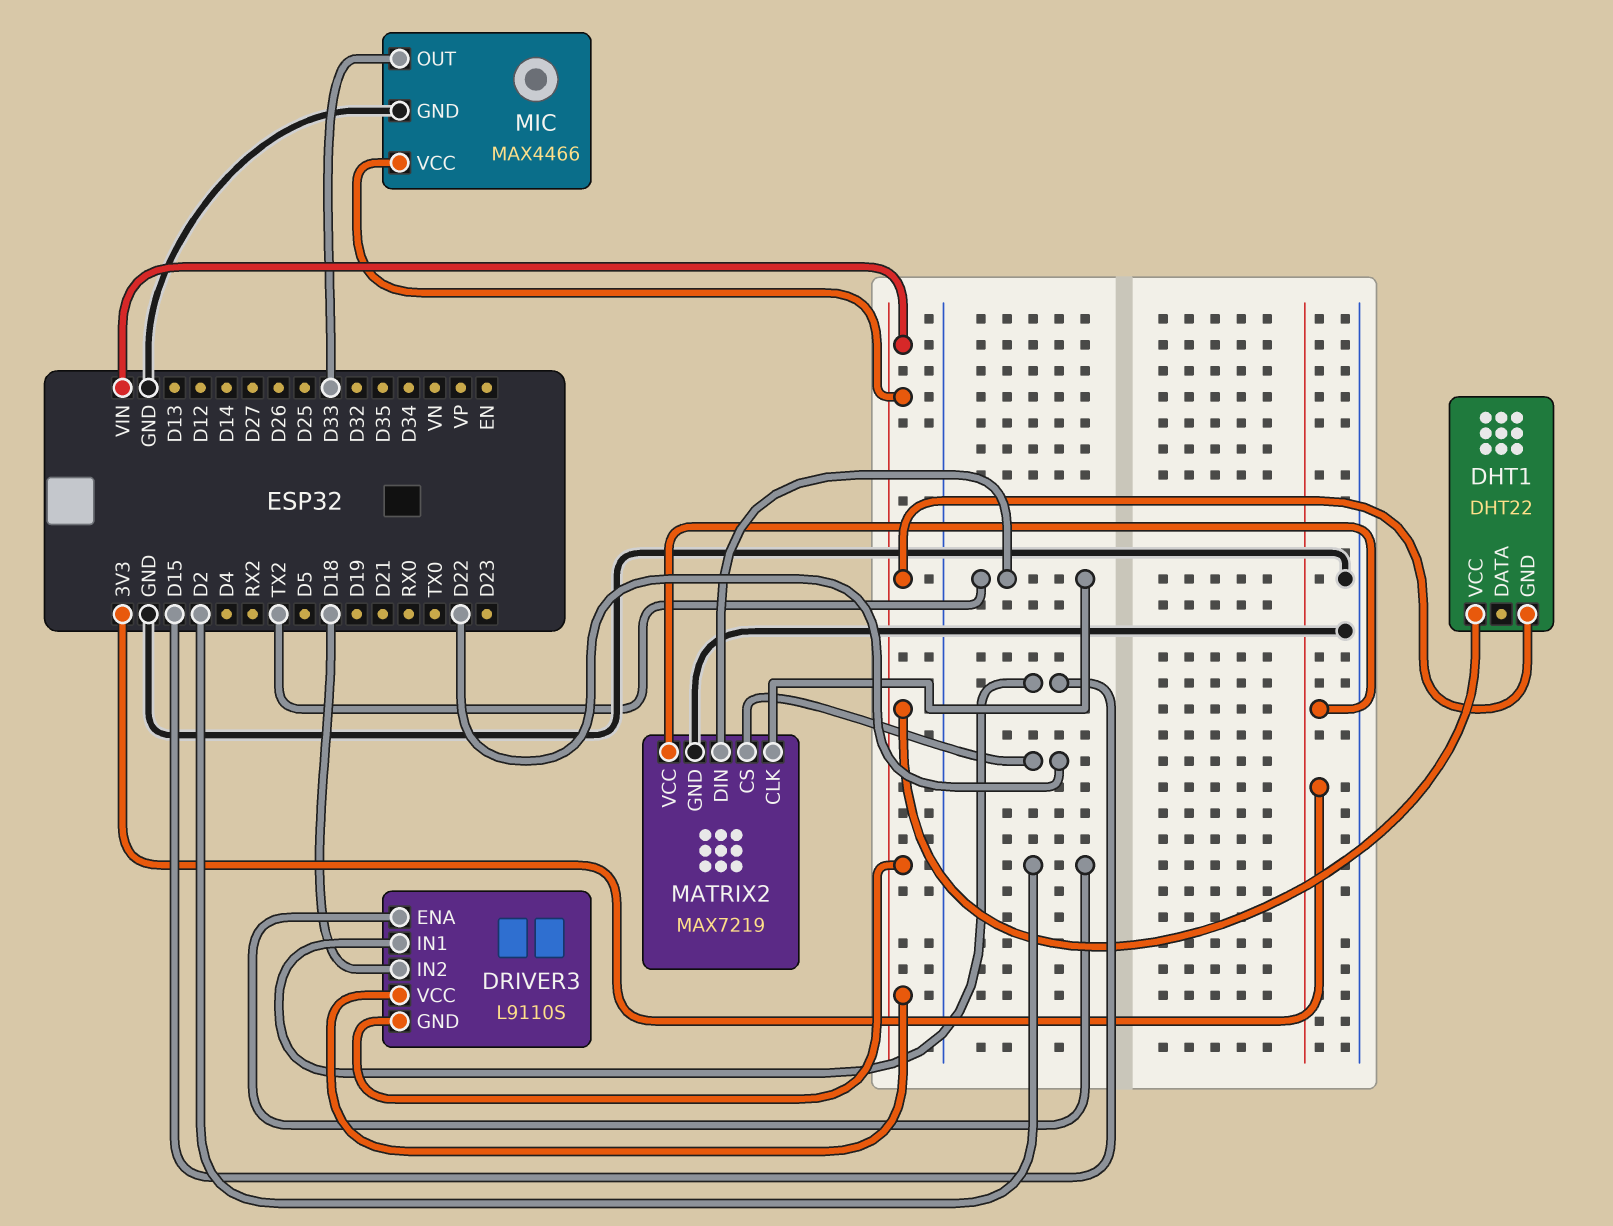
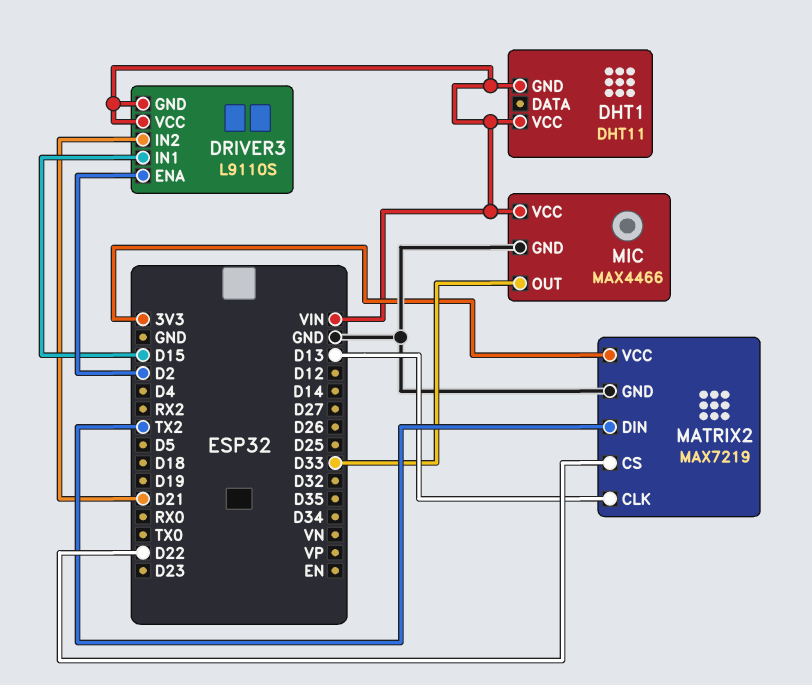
DHT1: DHT22 -> DHT11
DRIVER3 pin IN2: D18 -> D21
MATRIX2 pin CLK: TX2 -> D13

